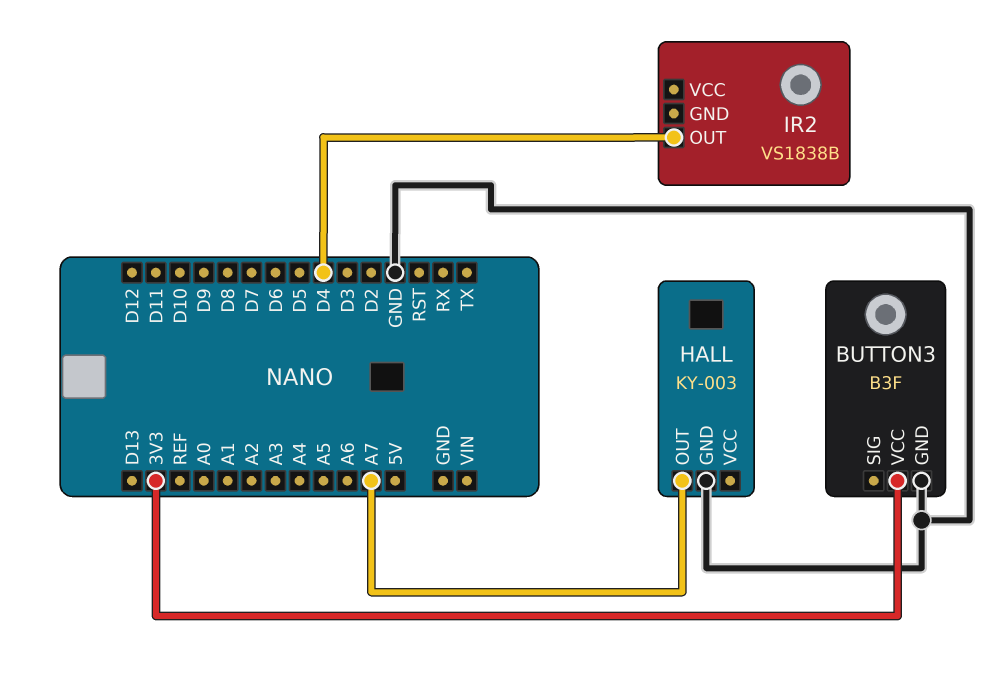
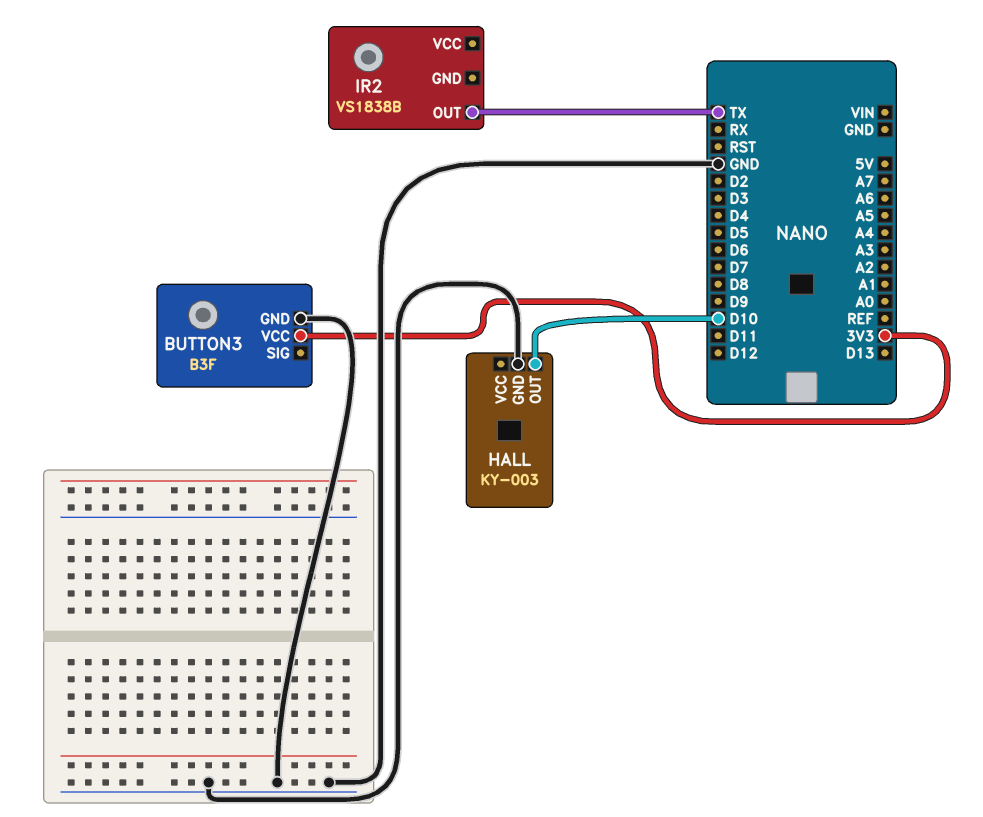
HALL pin OUT: A7 -> D10
IR2 pin OUT: D4 -> TX

